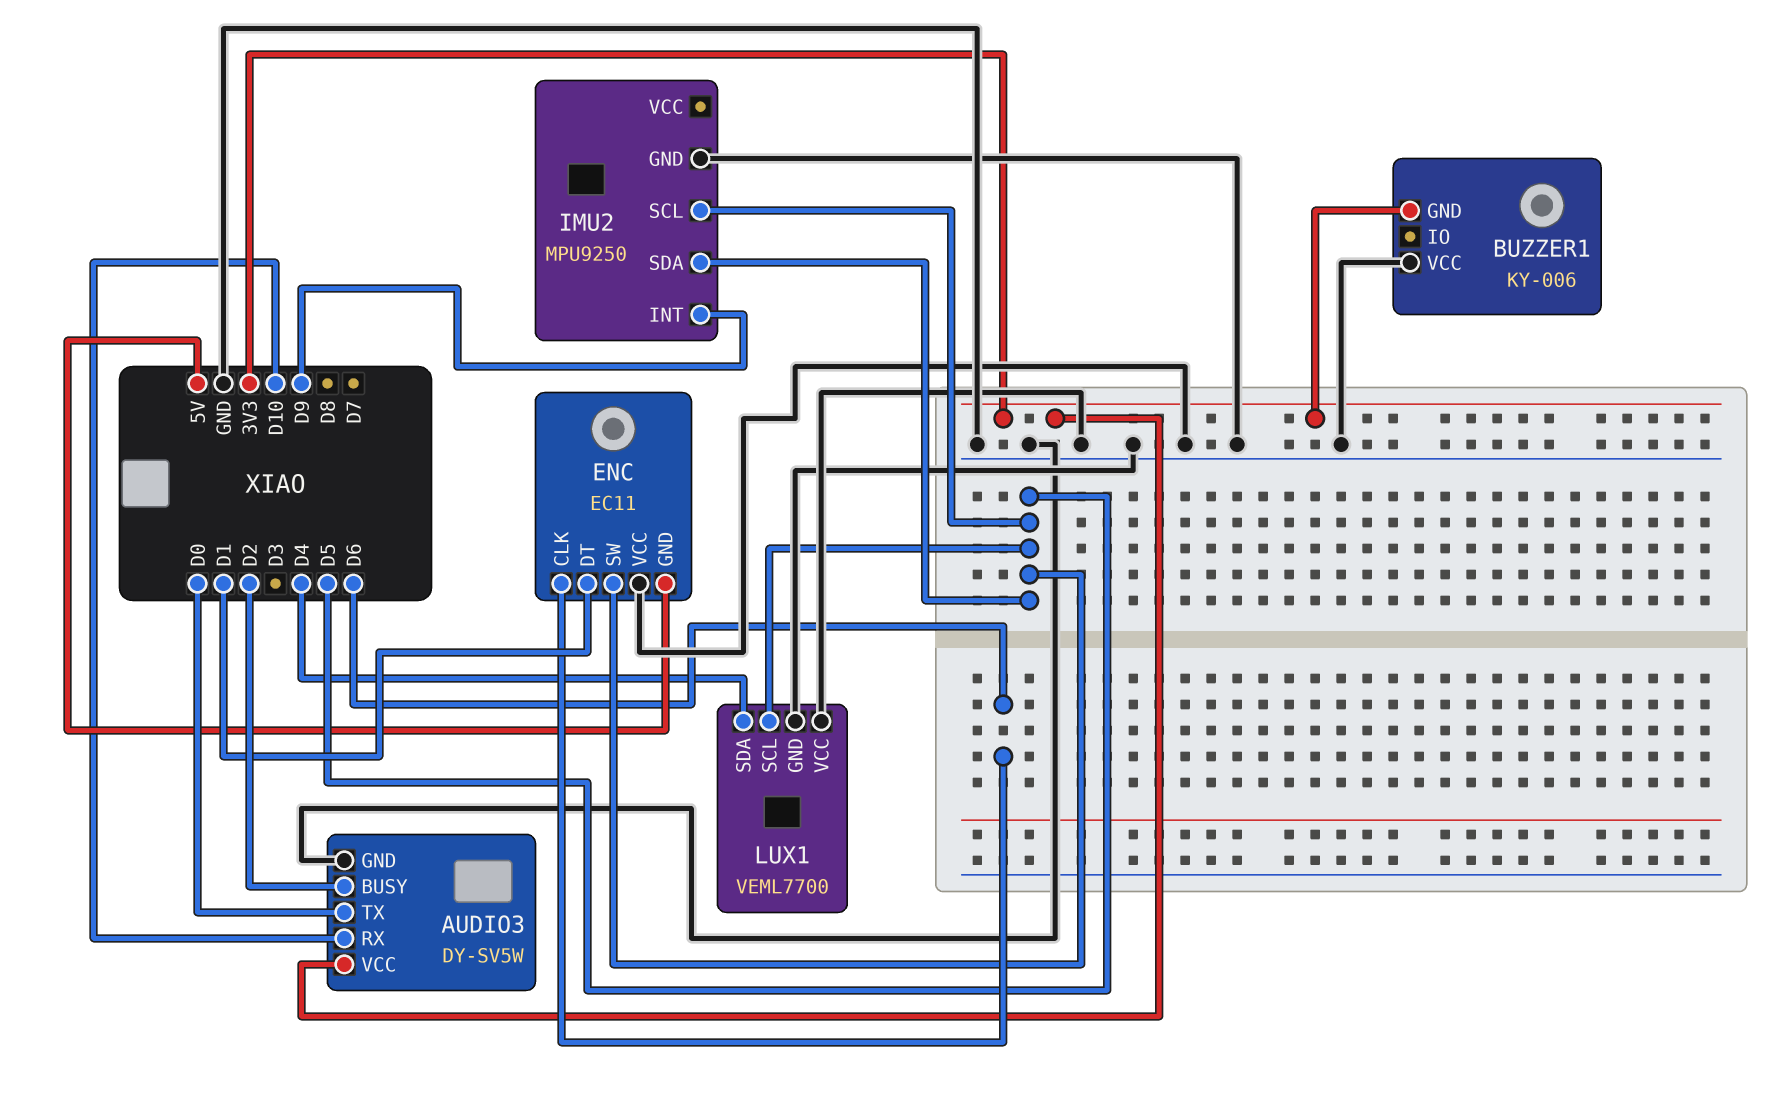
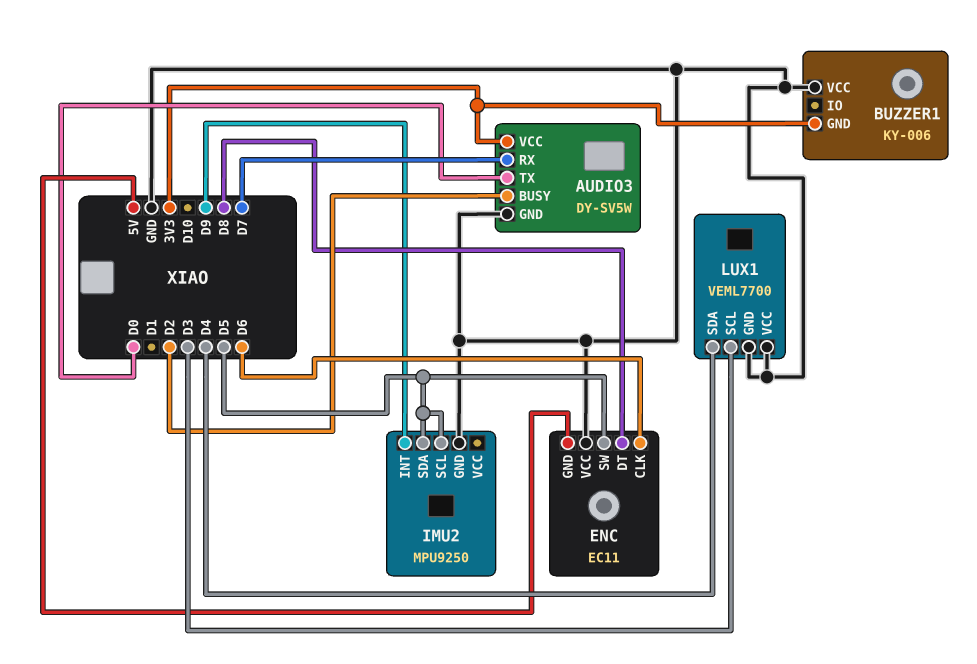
AUDIO3 pin RX: D10 -> D7
ENC pin DT: D1 -> D8
LUX1 pin SCL: D5 -> D3

